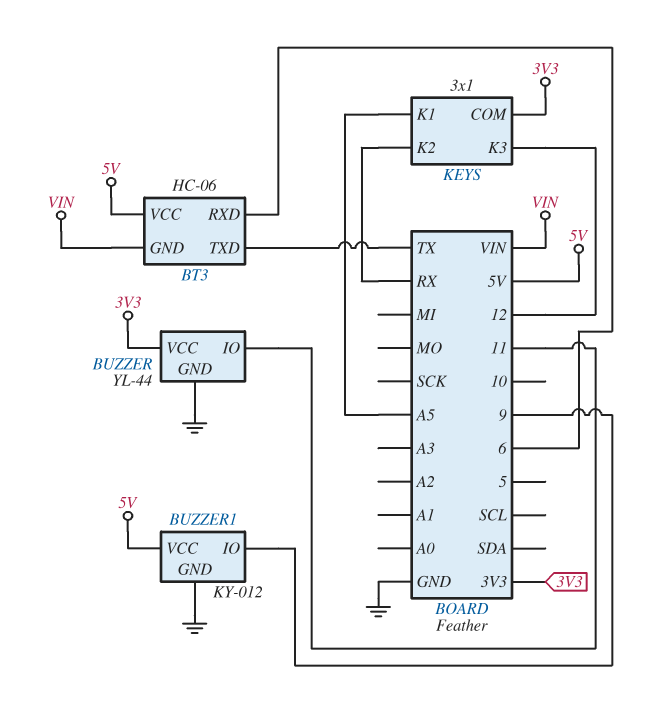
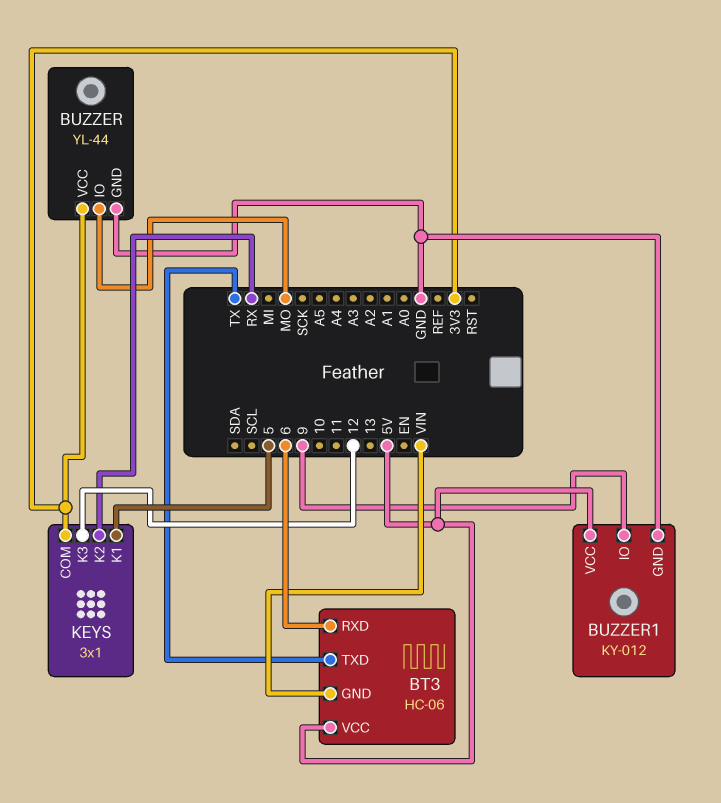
BUZZER pin IO: 11 -> MO
KEYS pin K1: A5 -> 5

